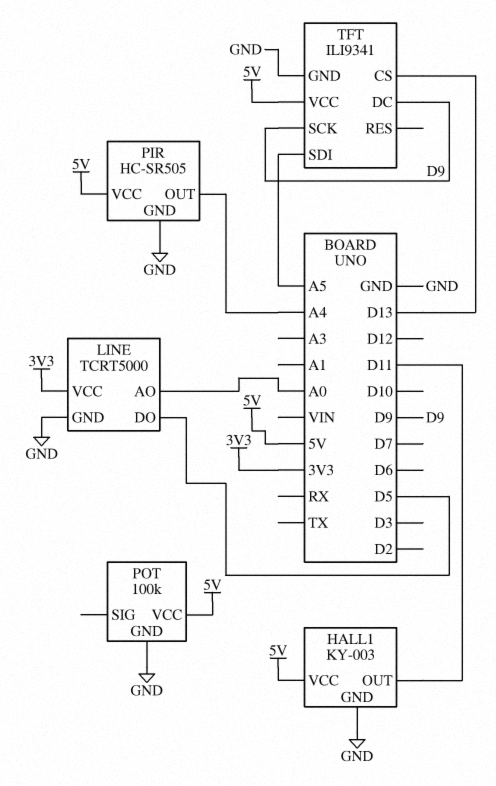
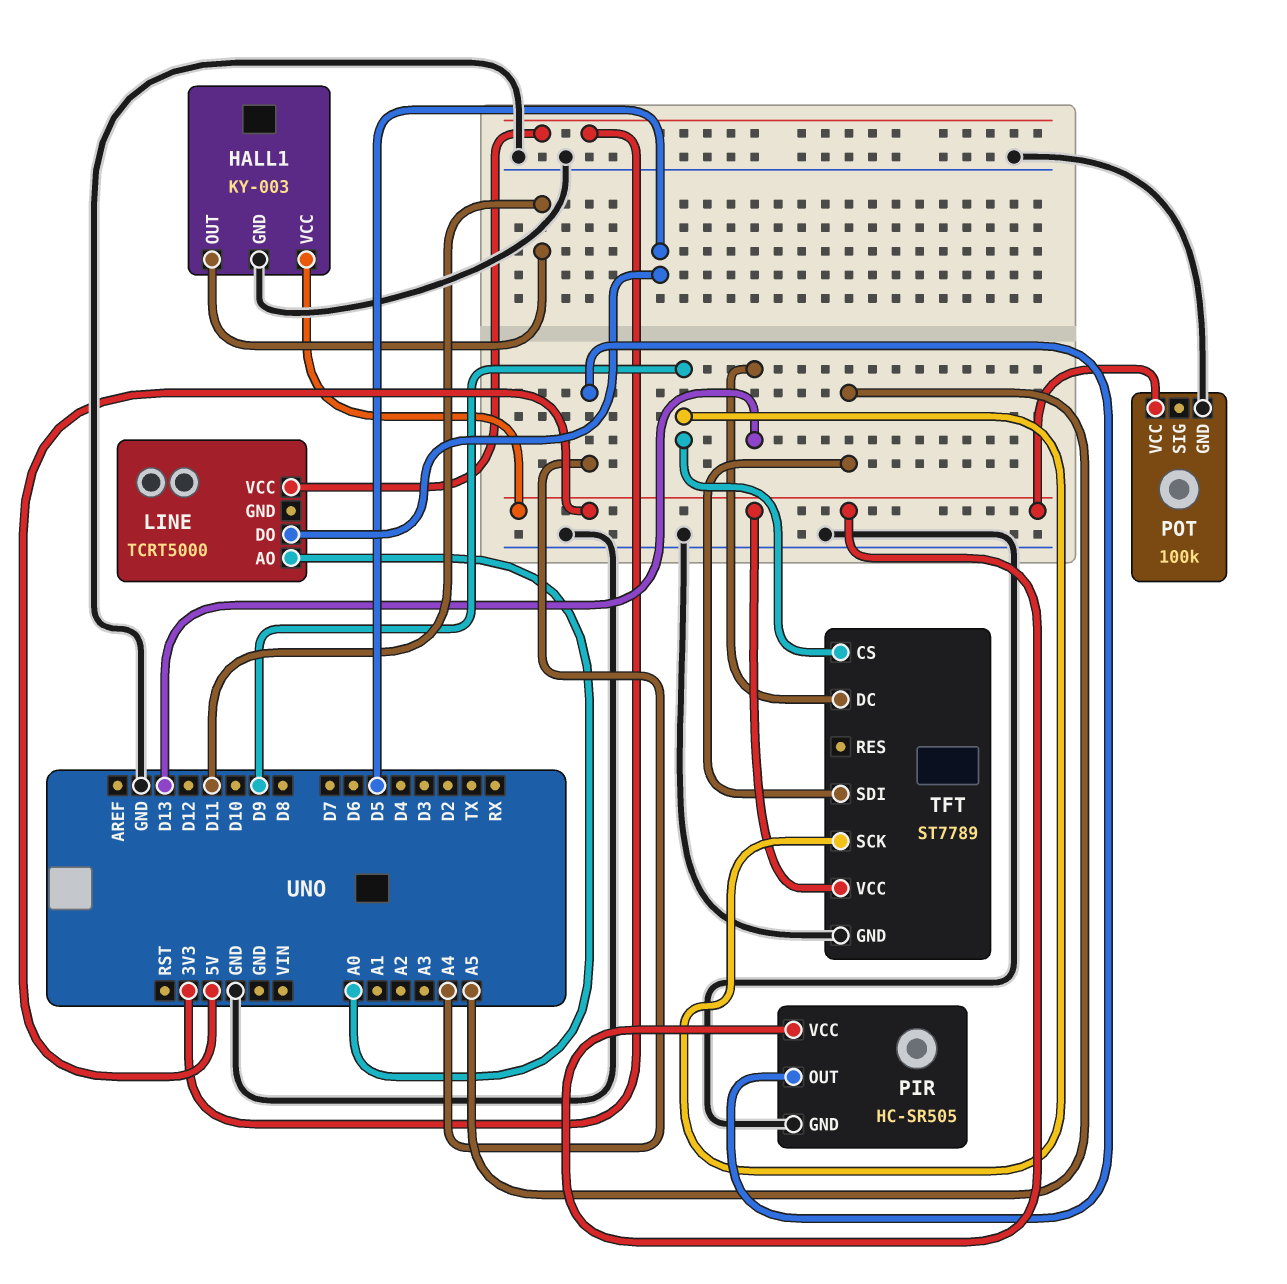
LINE pin GND: GND -> none
TFT: ILI9341 -> ST7789
TFT pin CS: D13 -> D9
TFT pin DC: D9 -> D13

